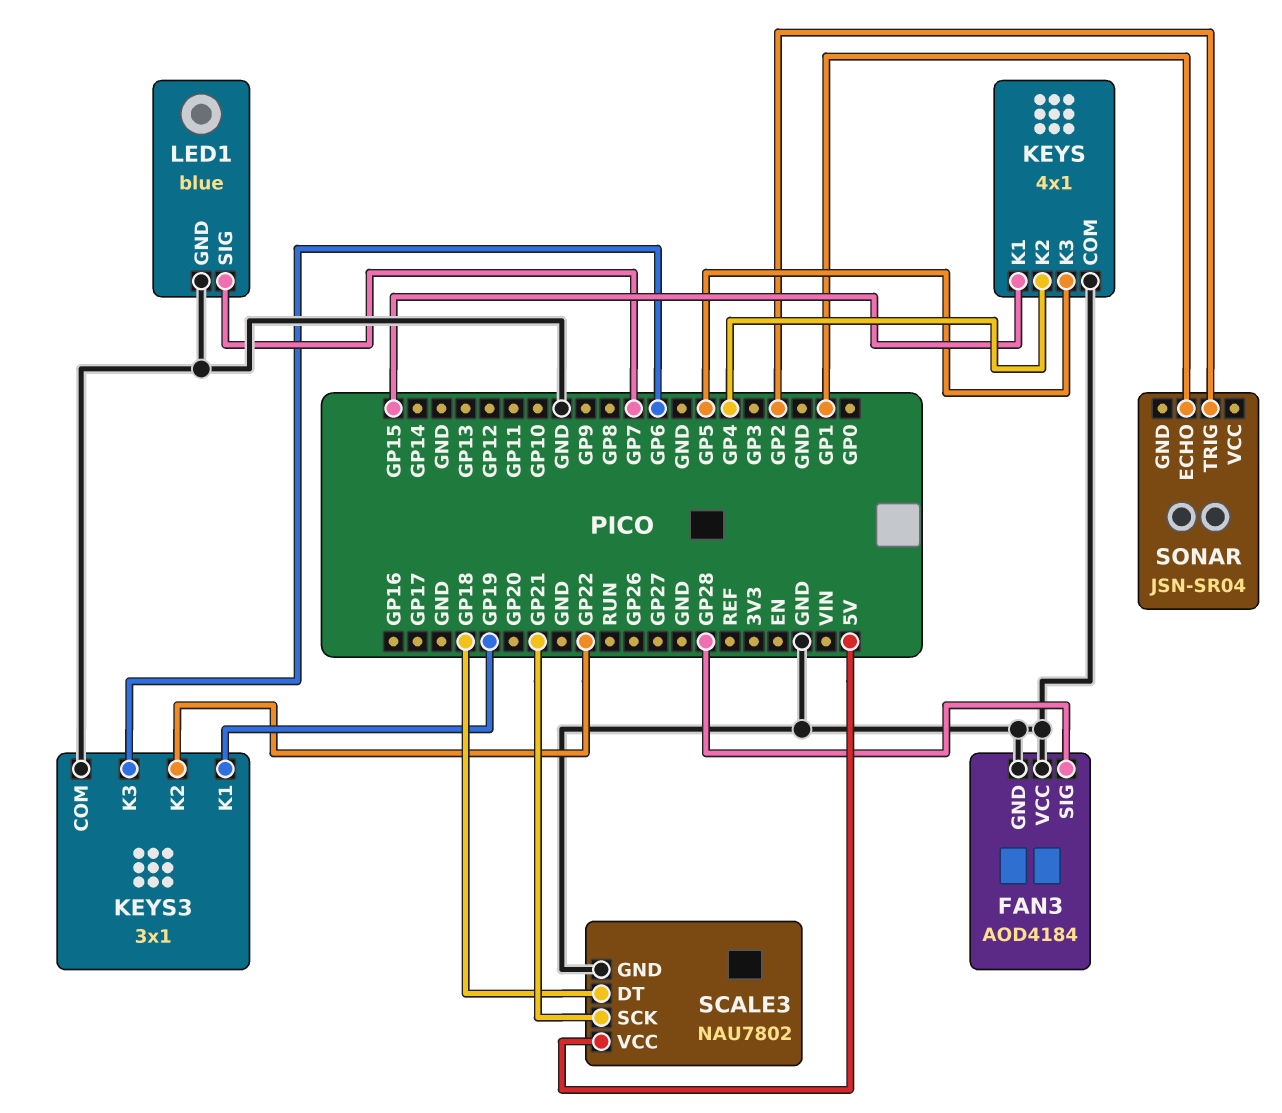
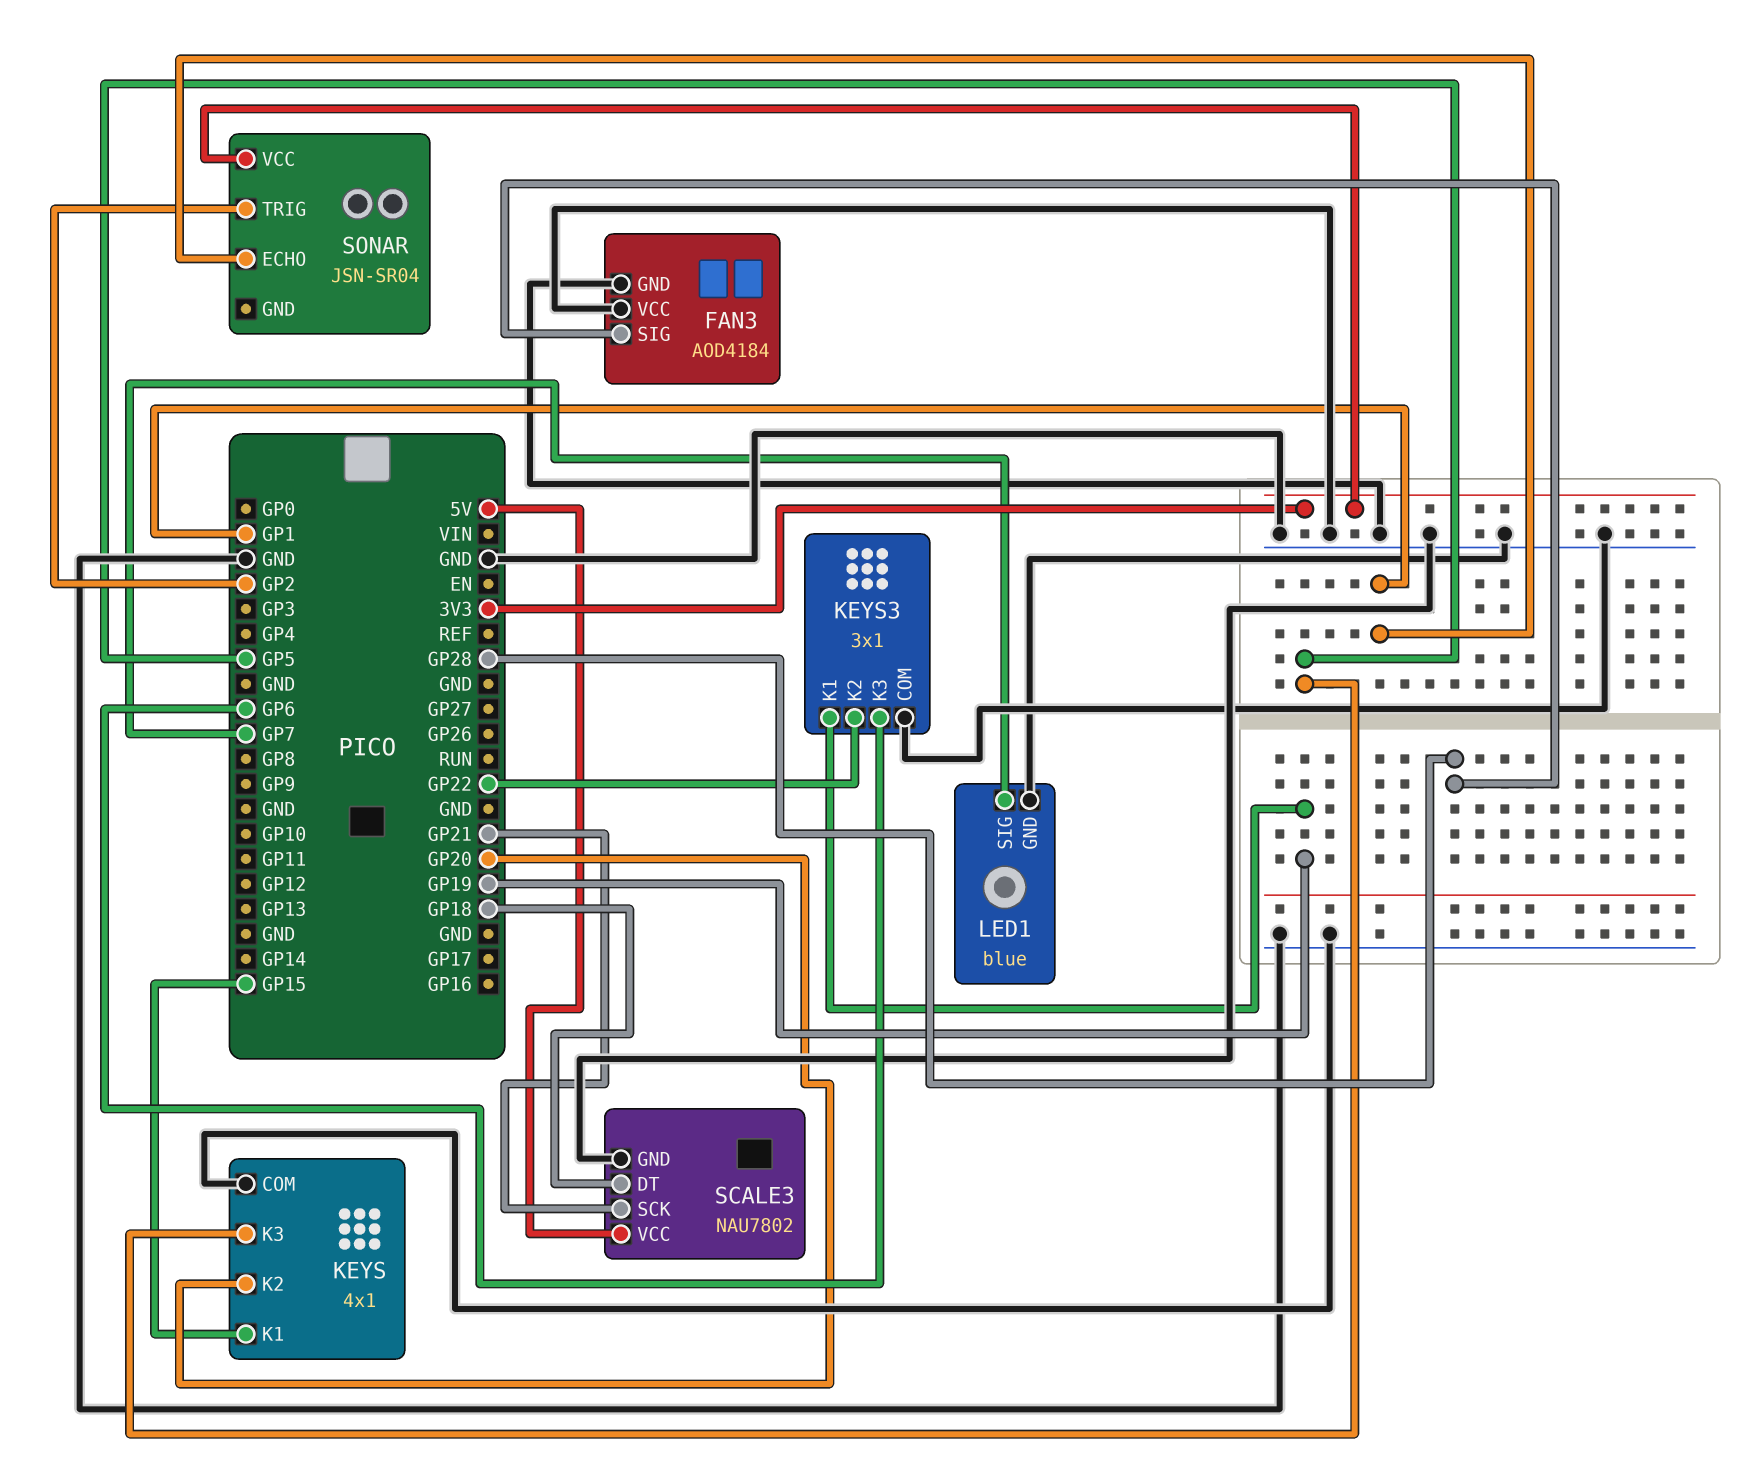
KEYS pin K2: GP4 -> GP20
SONAR pin VCC: none -> 3V3

